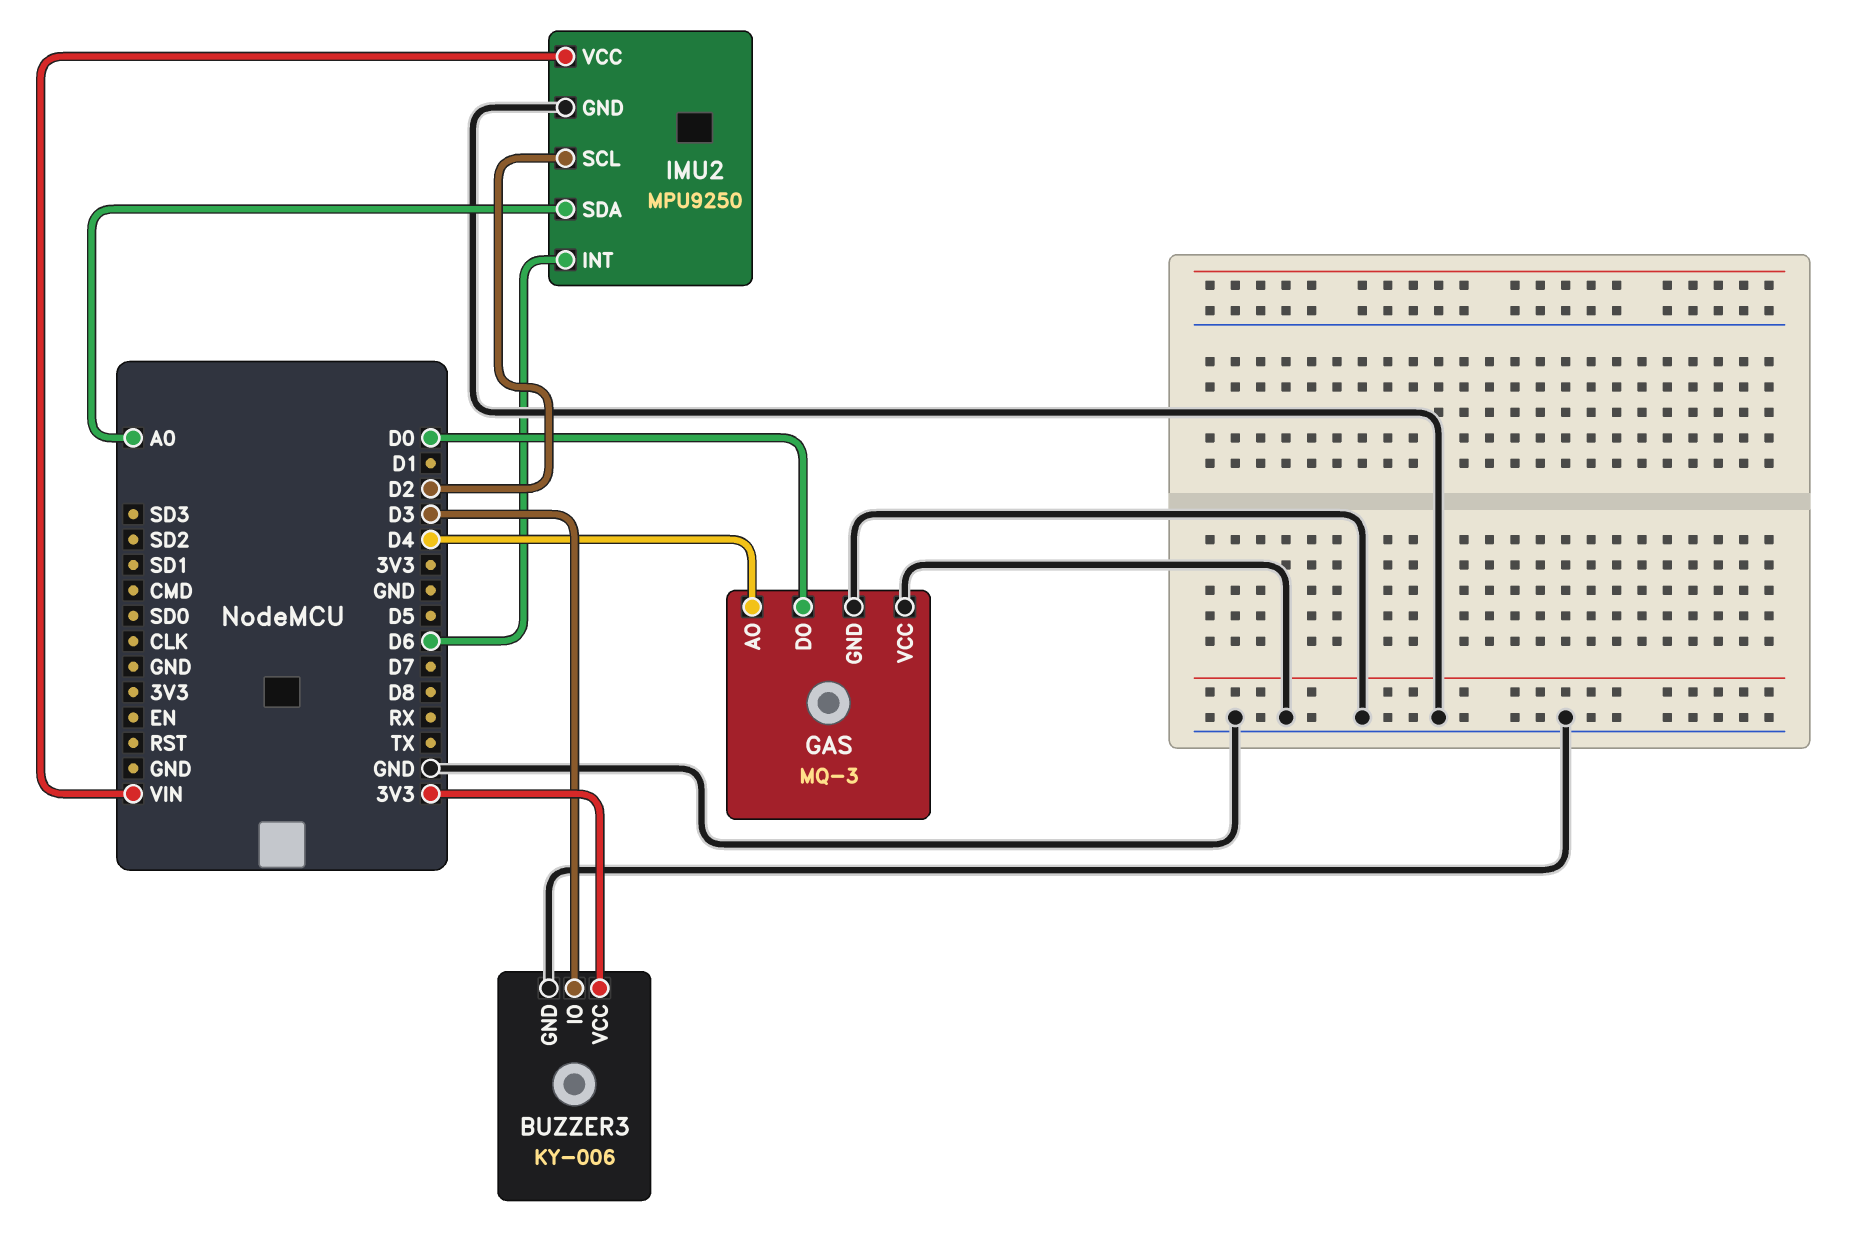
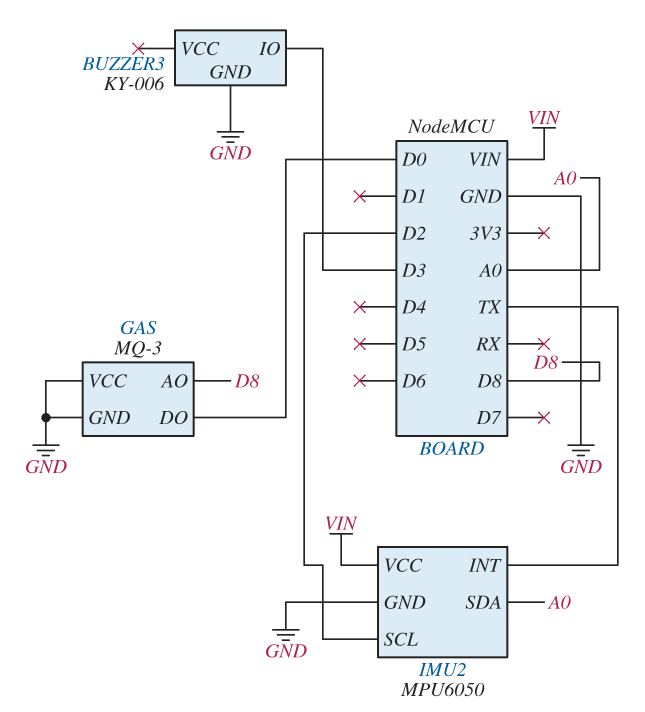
BUZZER3 pin VCC: 3V3 -> none
GAS pin AO: D4 -> D8
IMU2: MPU9250 -> MPU6050
IMU2 pin INT: D6 -> TX

